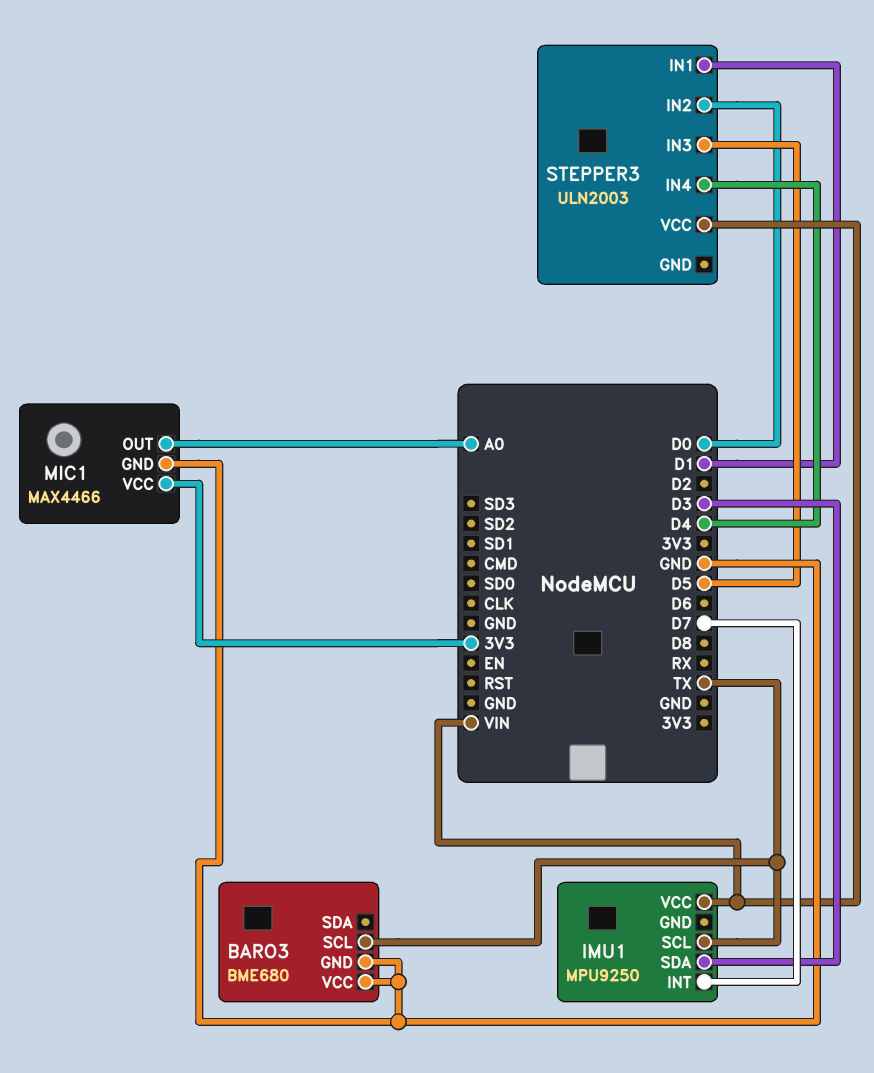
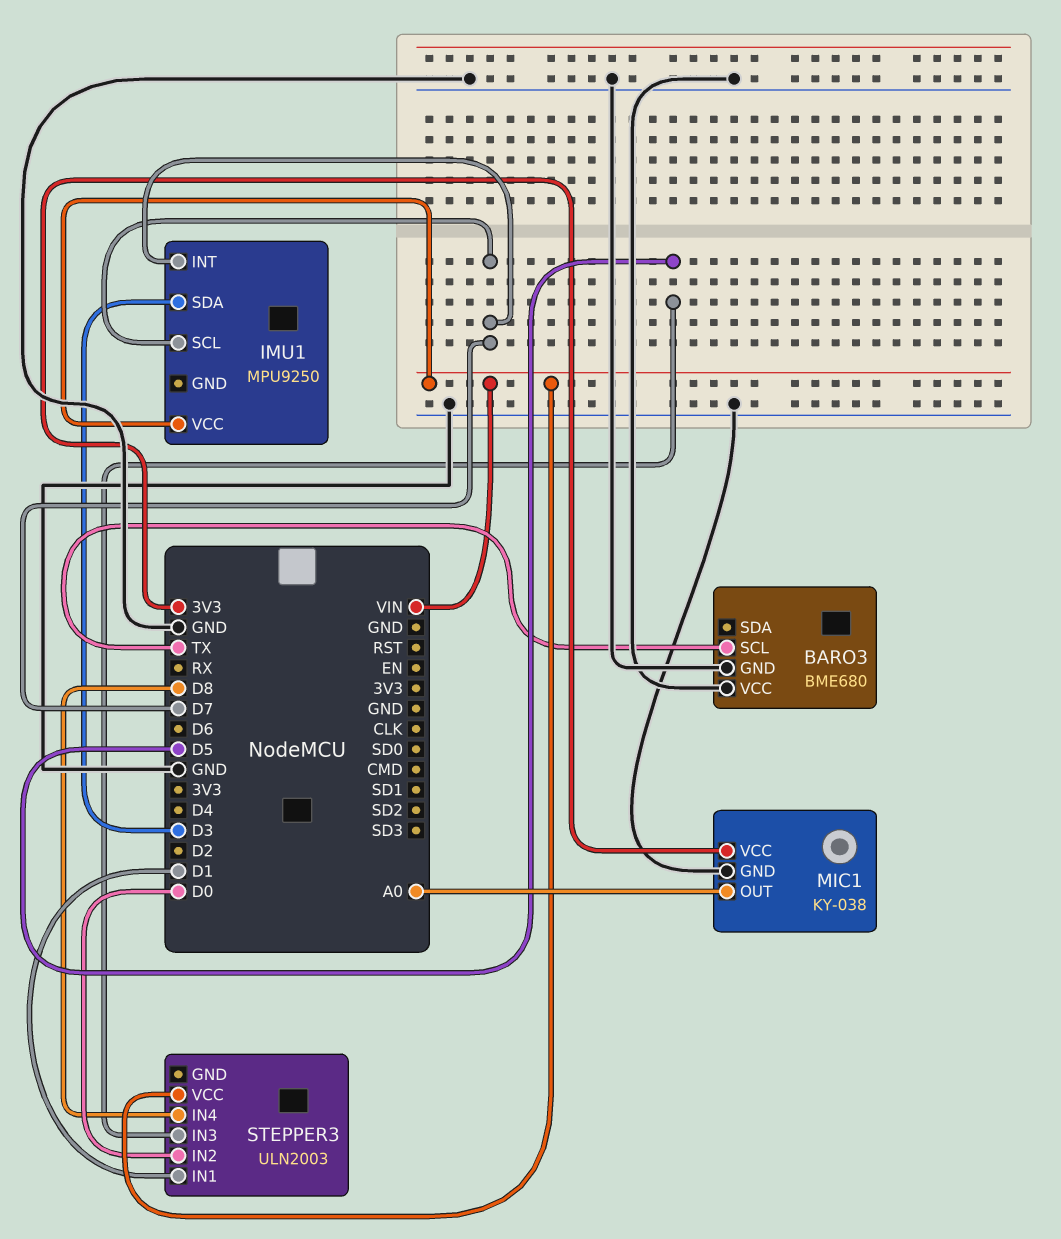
IMU1 pin SCL: TX -> D7
MIC1: MAX4466 -> KY-038
STEPPER3 pin IN4: D4 -> D8

